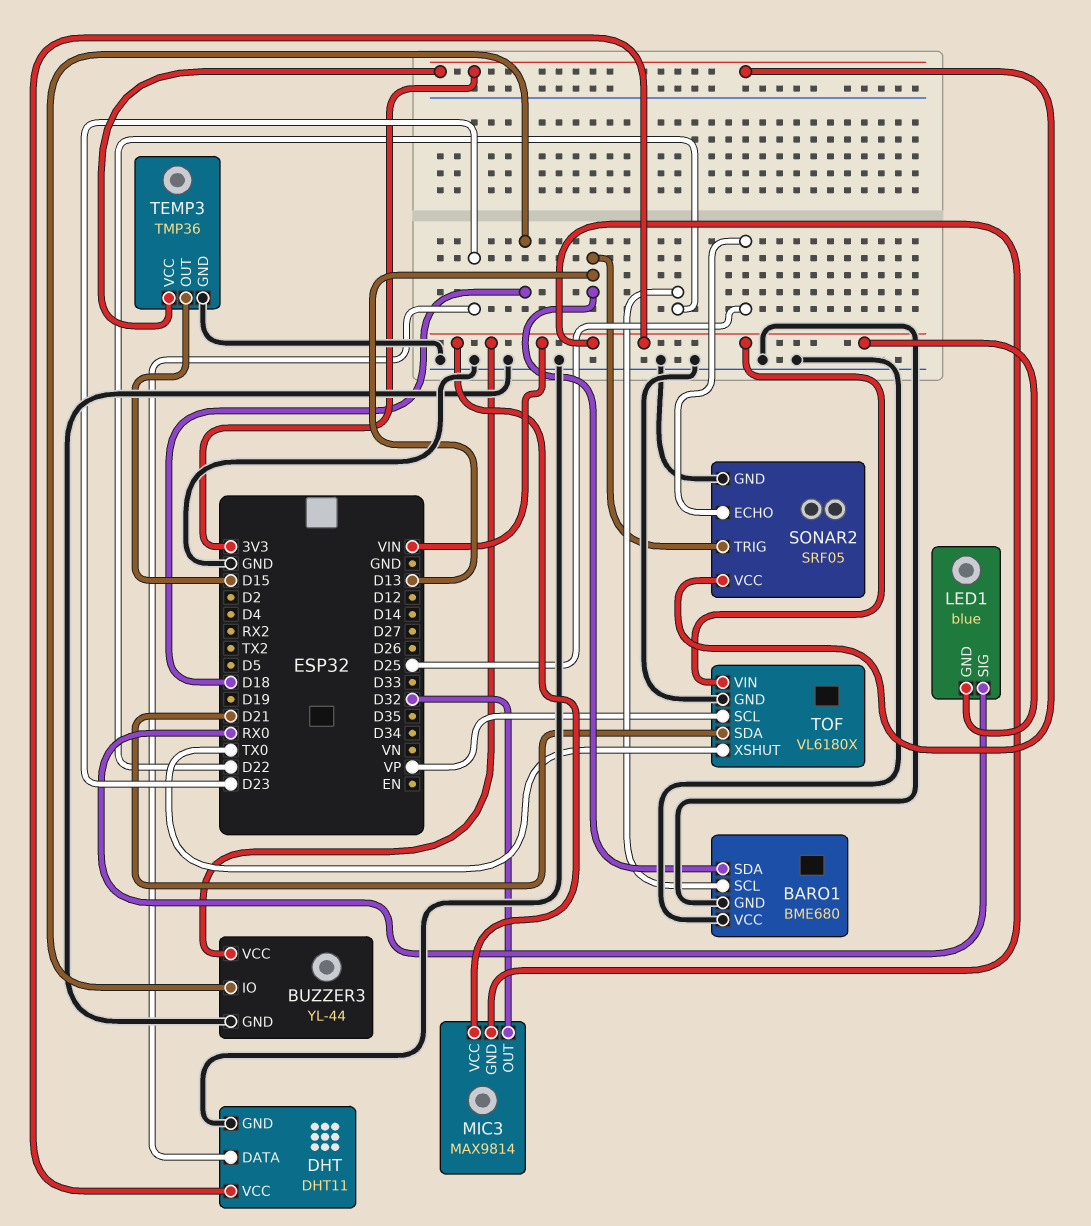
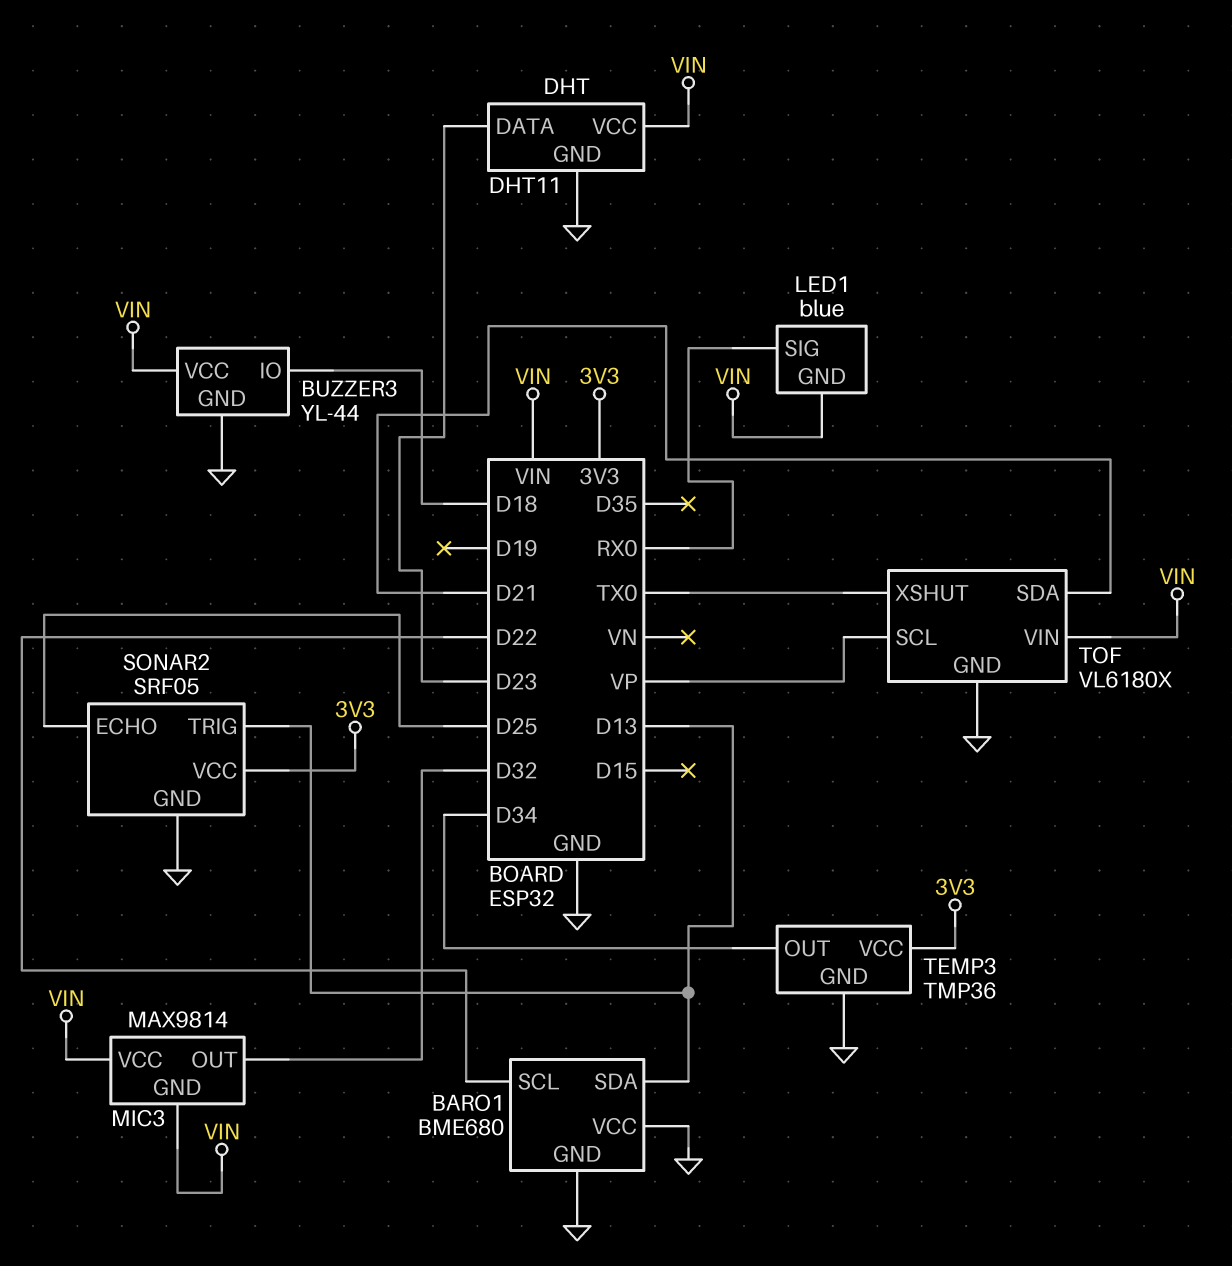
TEMP3 pin OUT: D15 -> D34

